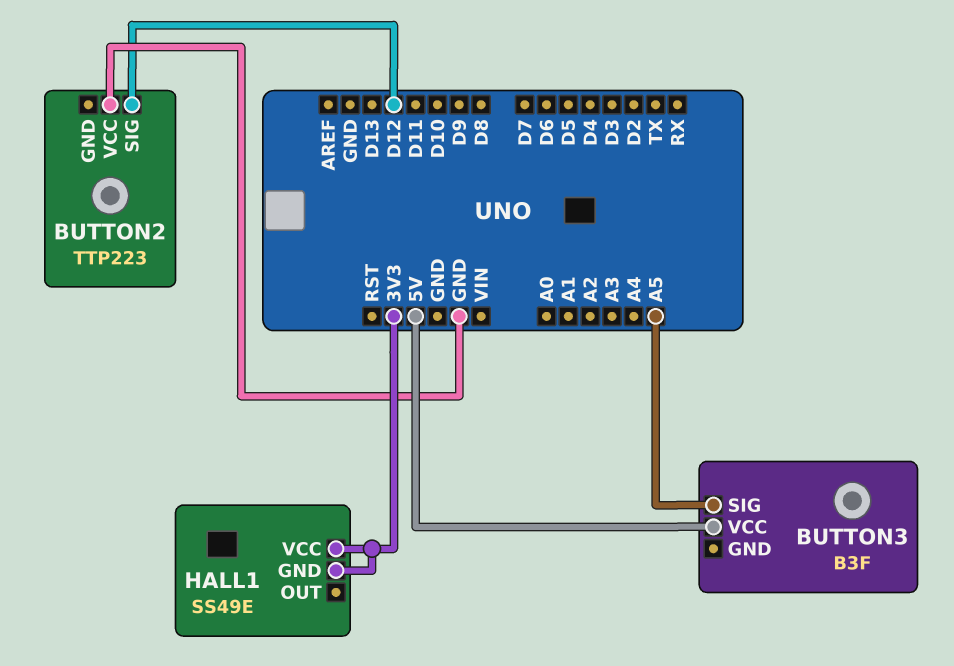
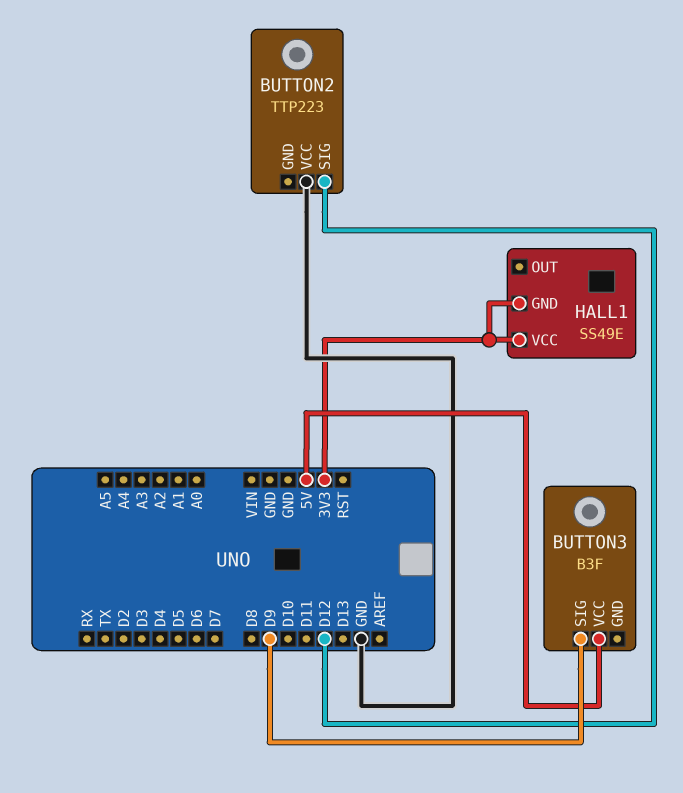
BUTTON3 pin SIG: A5 -> D9

